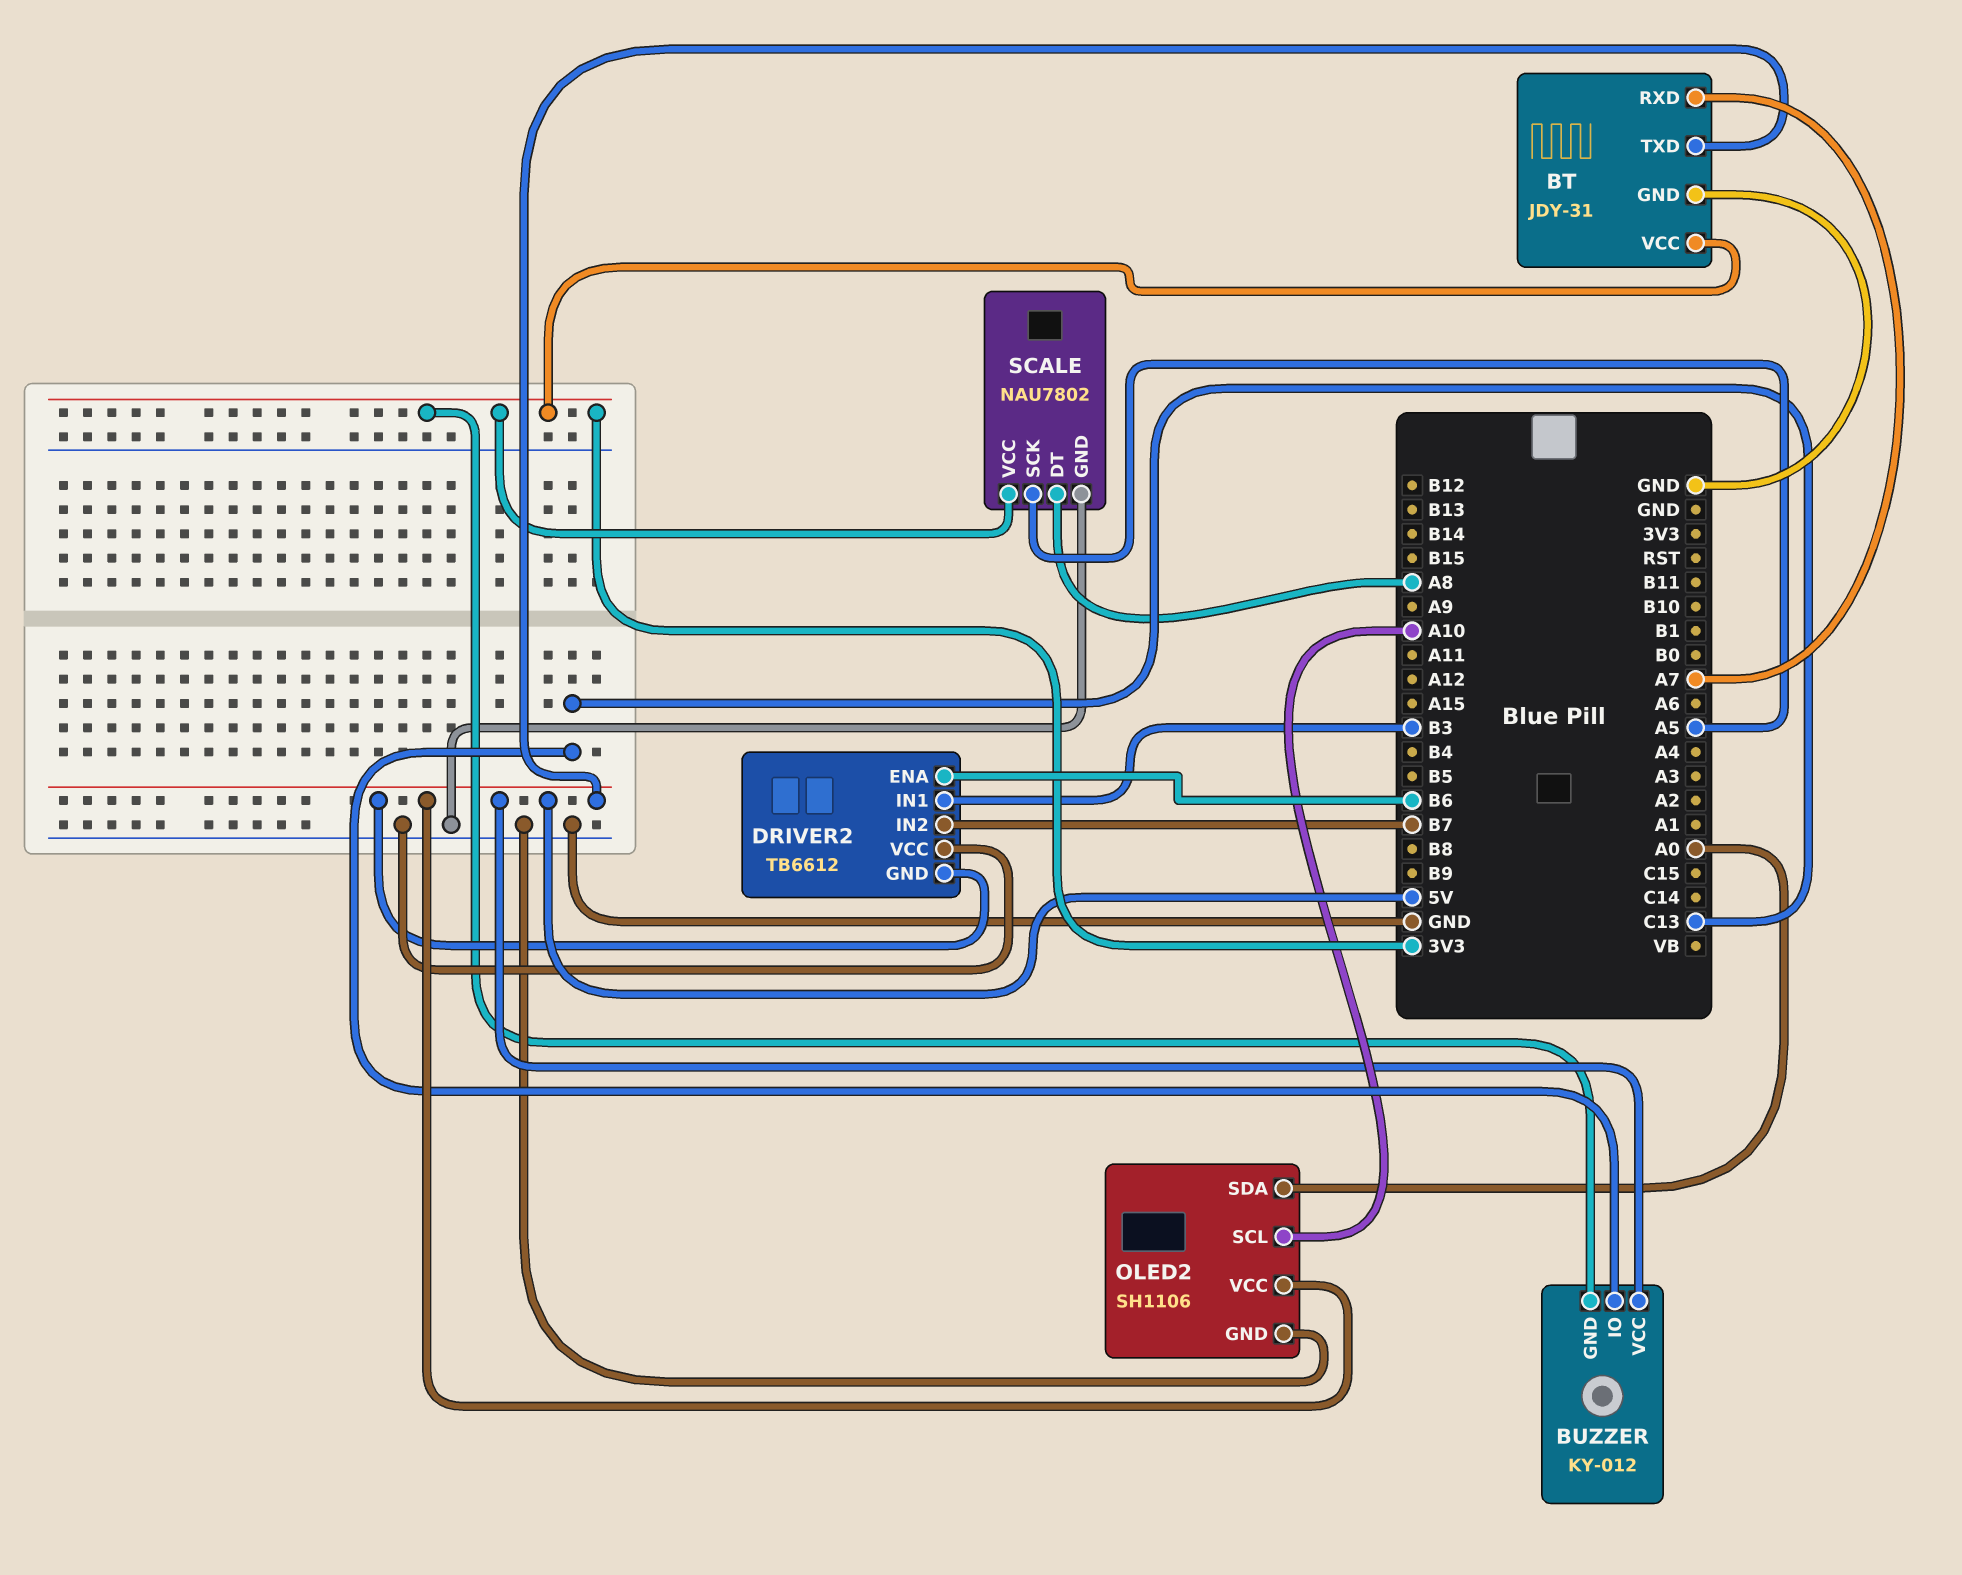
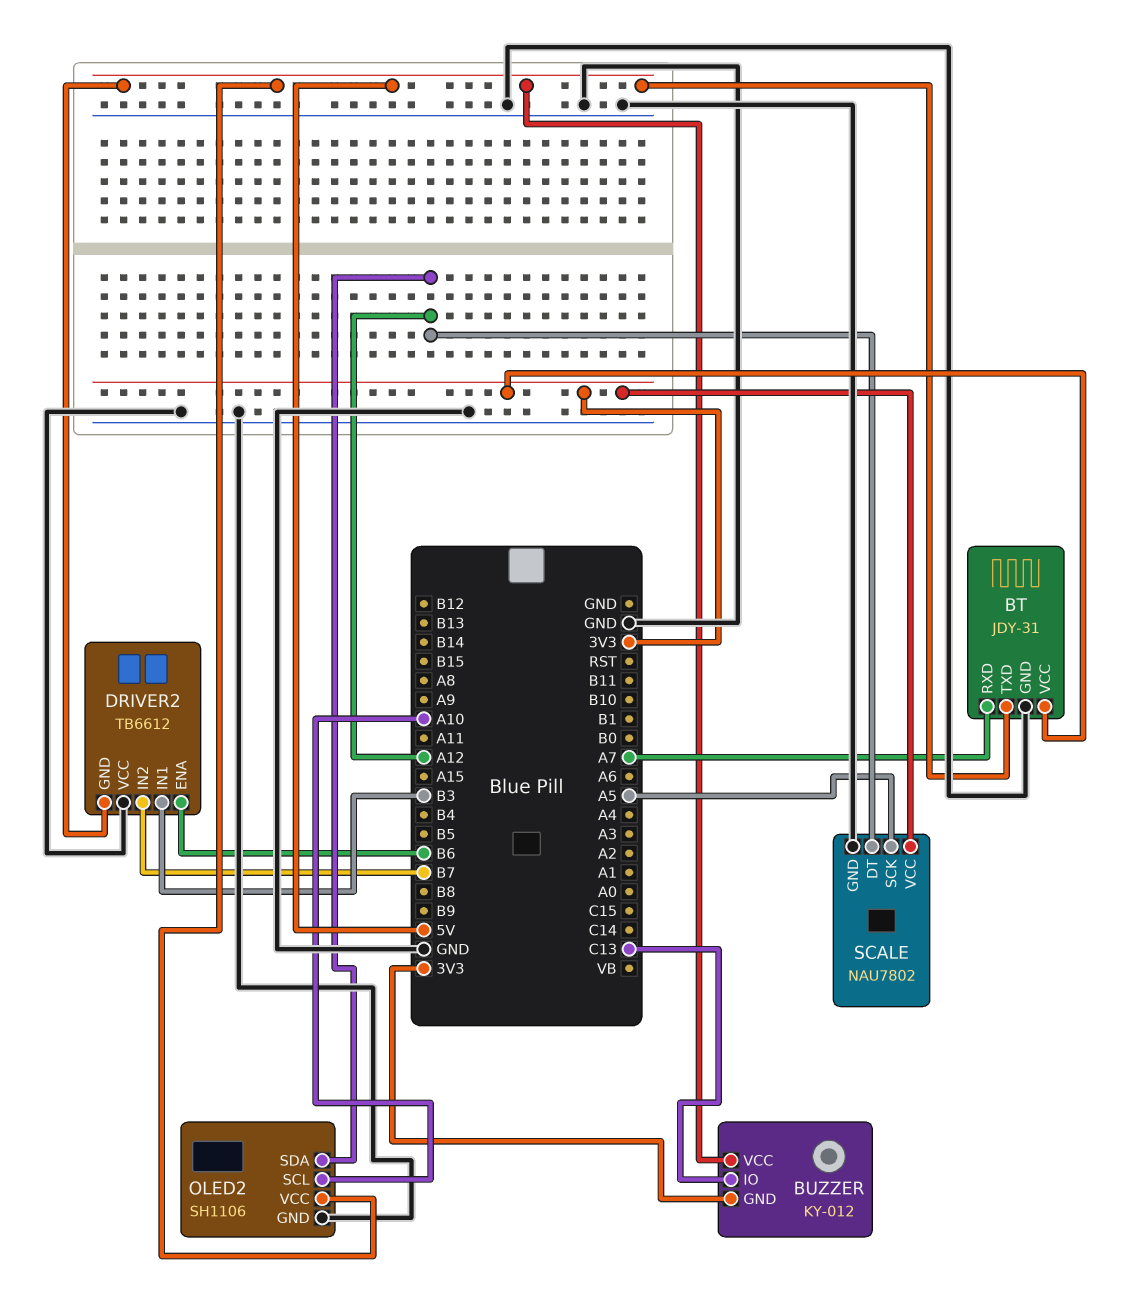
OLED2 pin SDA: A0 -> A12
SCALE pin DT: A8 -> A12

